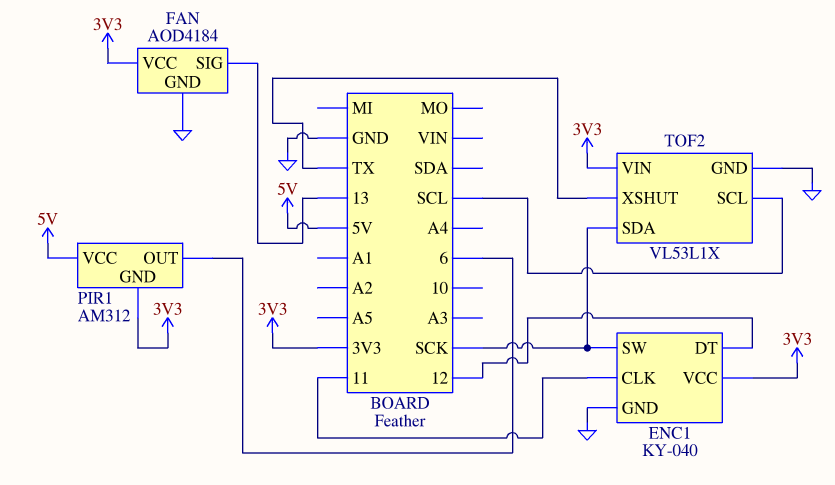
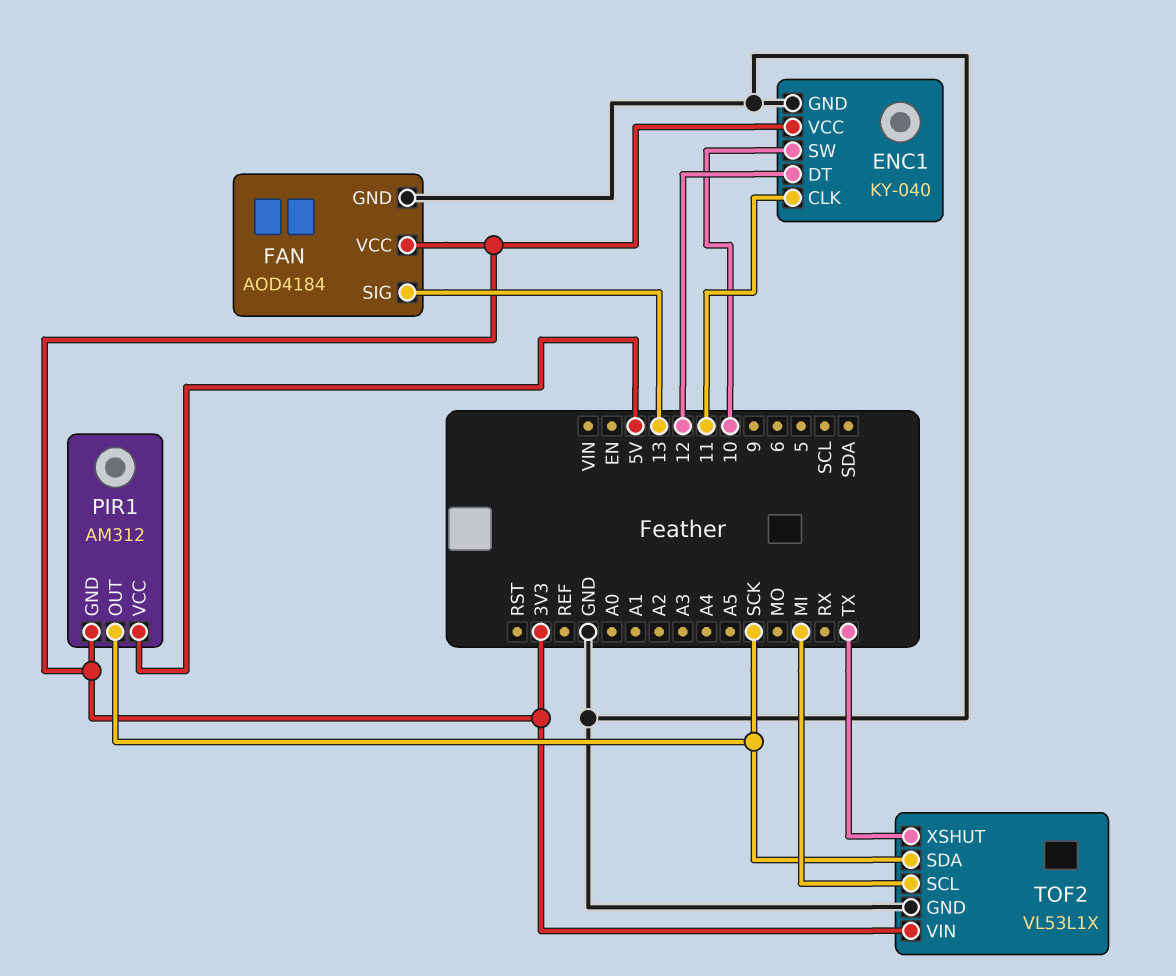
ENC1 pin SW: SCK -> 10
PIR1 pin OUT: 6 -> SCK
TOF2 pin SCL: SCL -> MI

